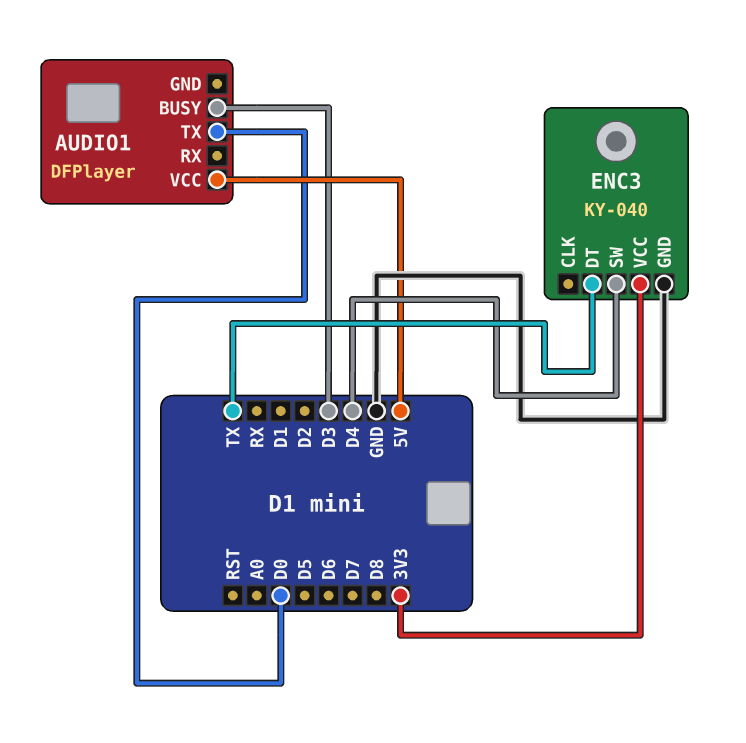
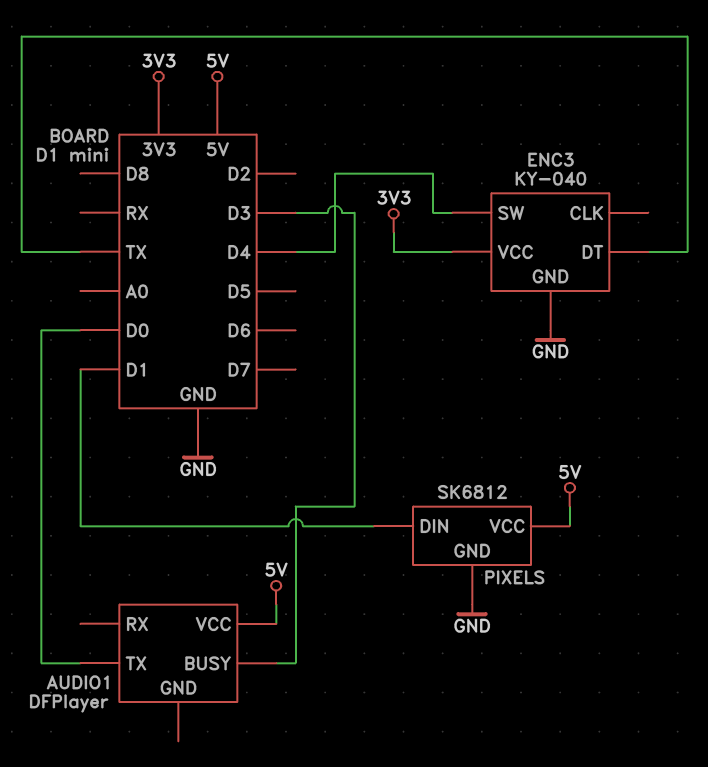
PIXELS: none -> SK6812
PIXELS pin DIN: none -> D1
PIXELS pin GND: none -> GND
PIXELS pin VCC: none -> 5V

